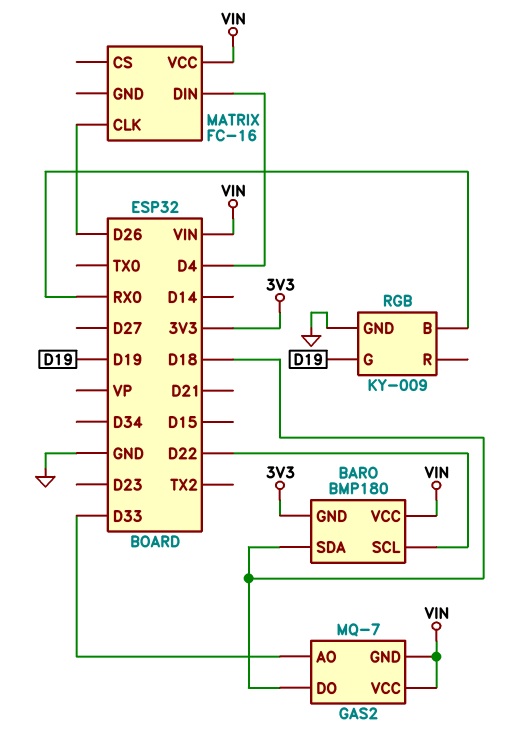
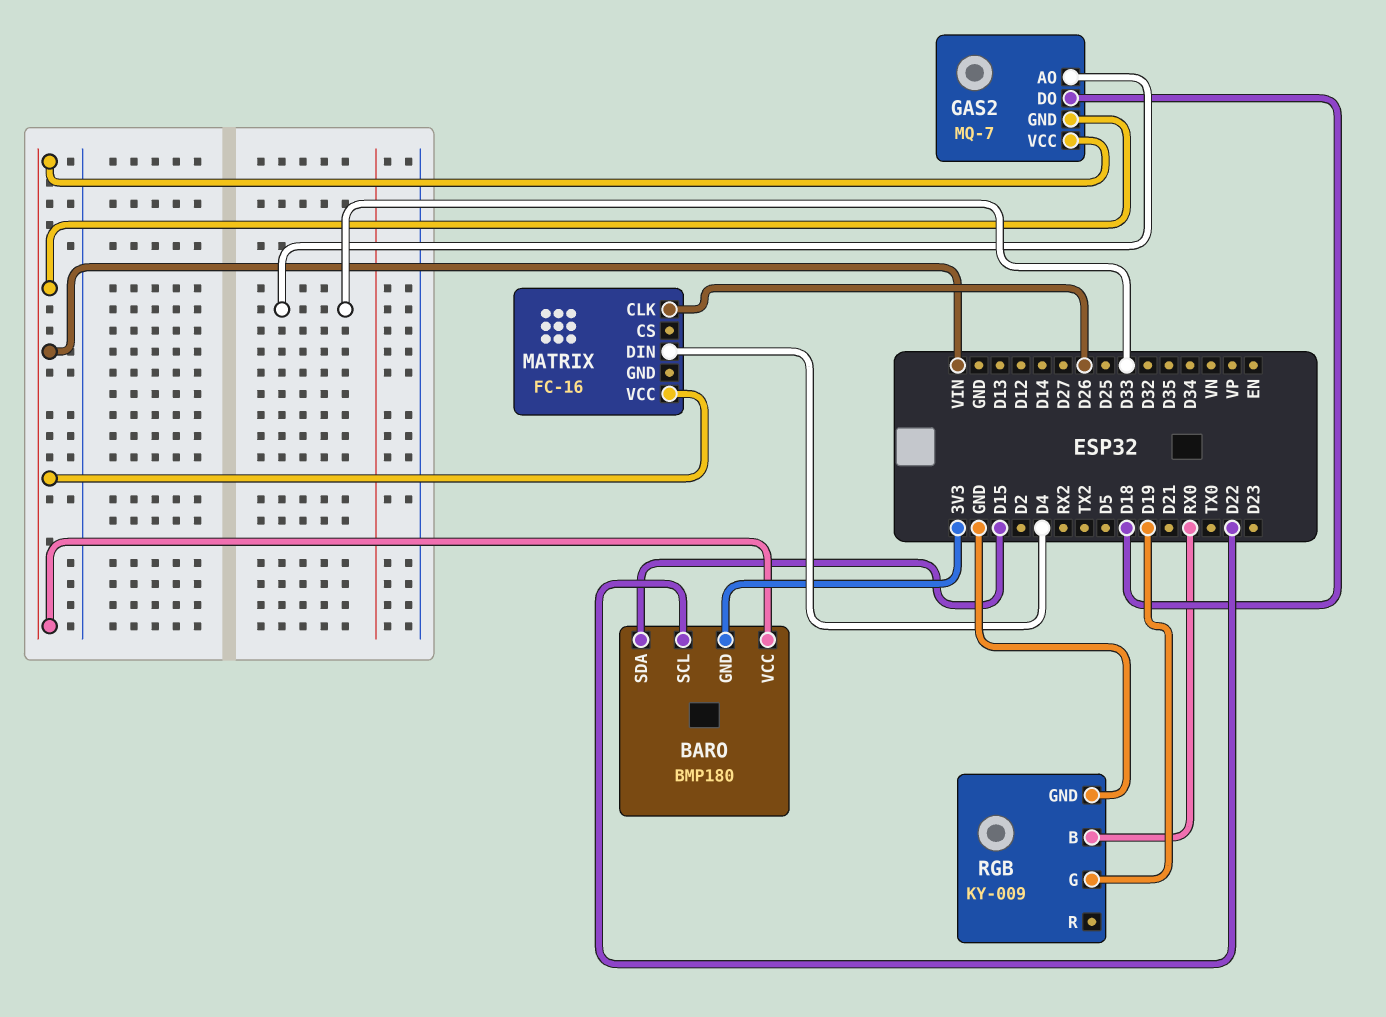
BARO pin SDA: D18 -> D15

